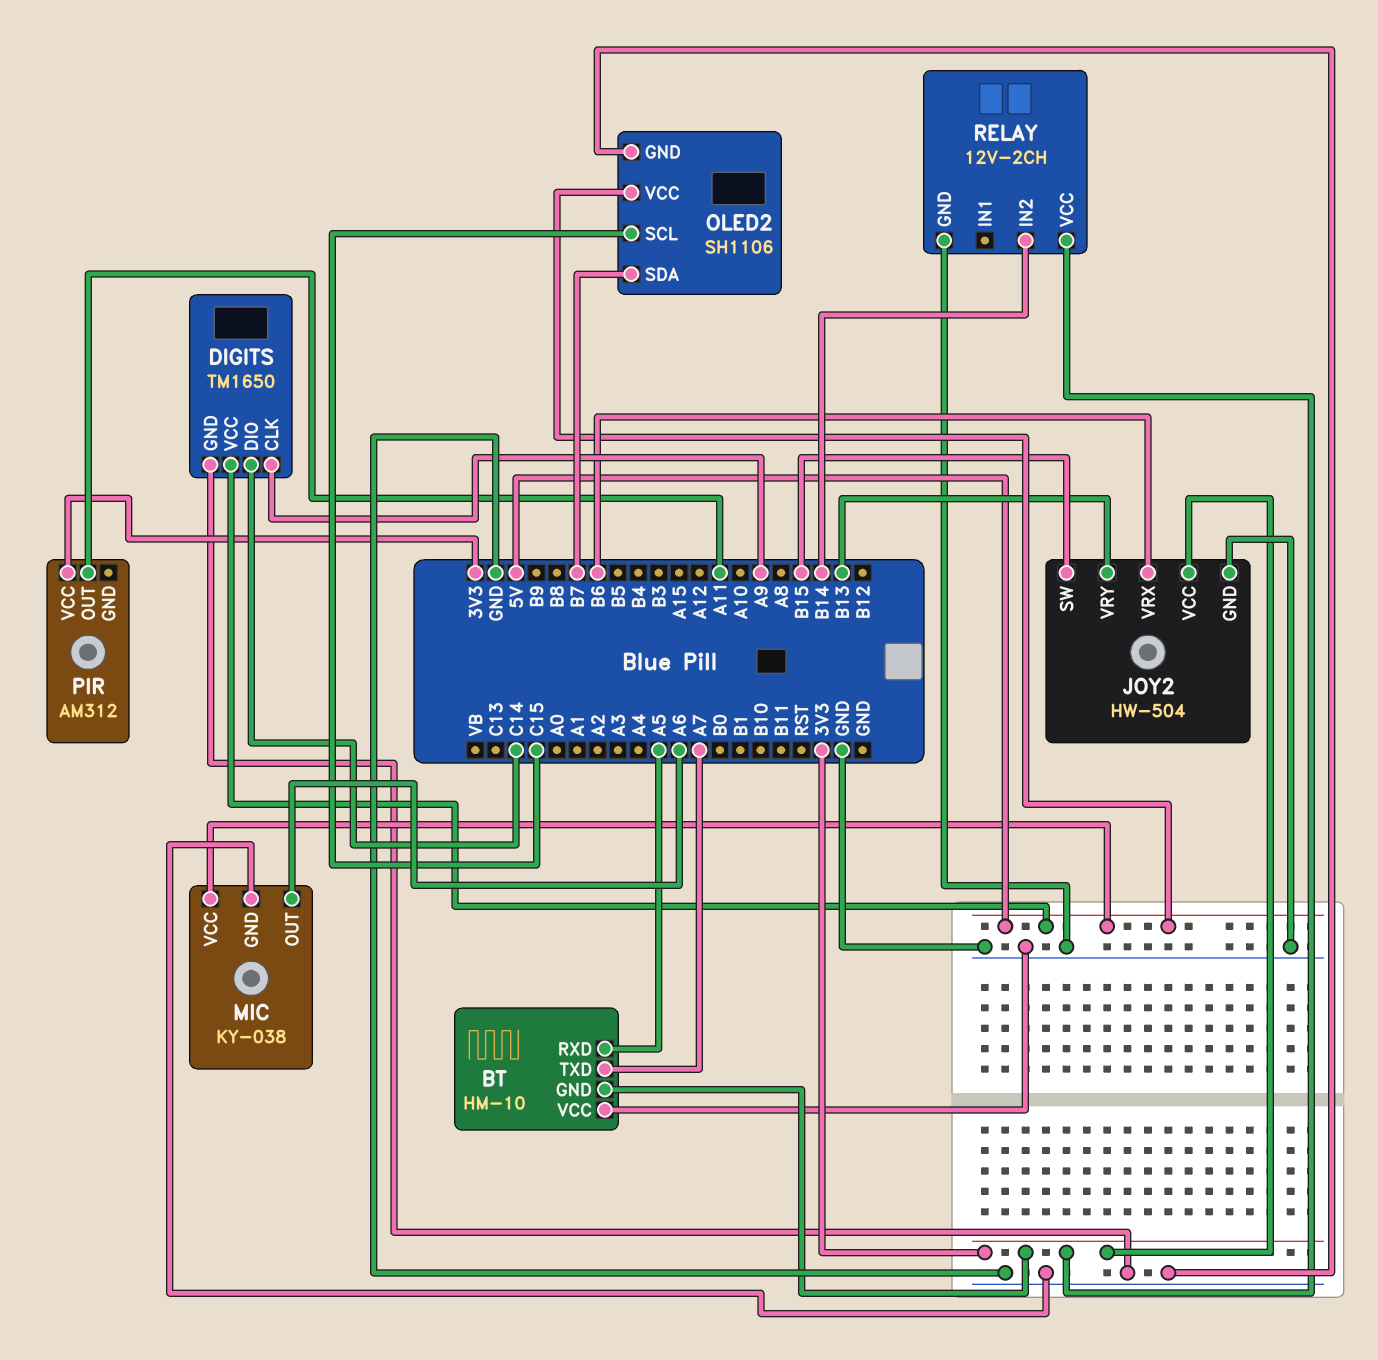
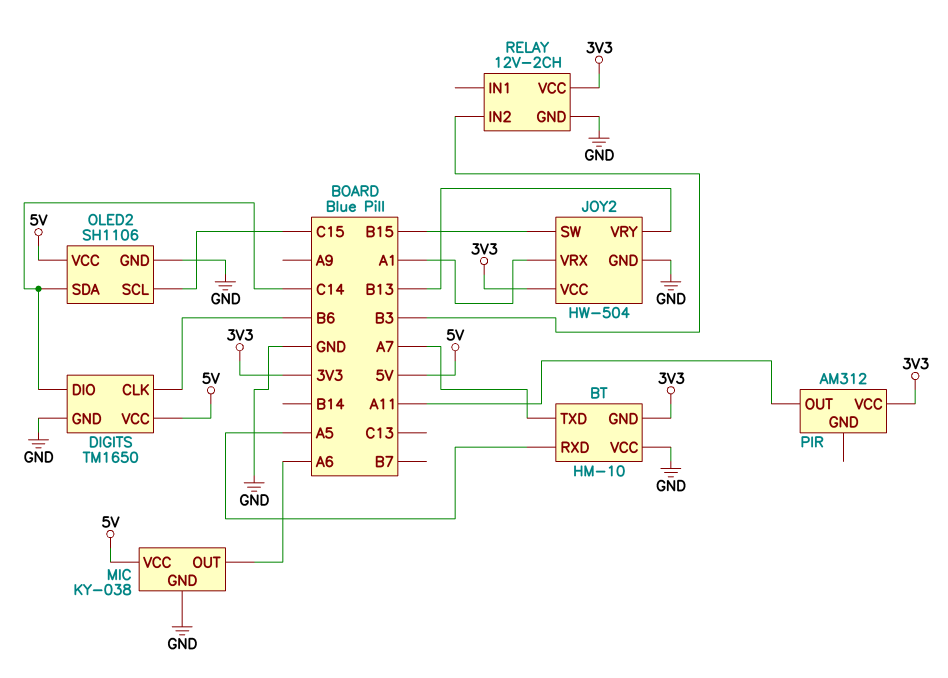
DIGITS pin CLK: A9 -> B6
JOY2 pin VRX: B6 -> A1
OLED2 pin SDA: B7 -> C14
RELAY pin IN2: B14 -> B3

